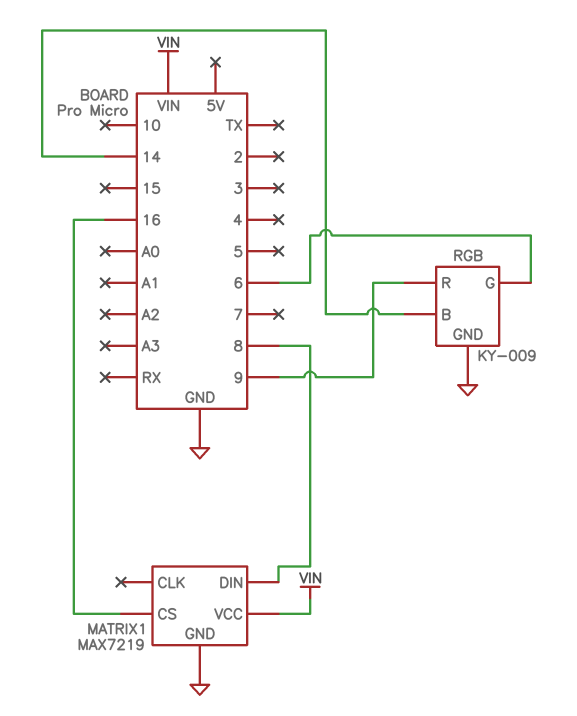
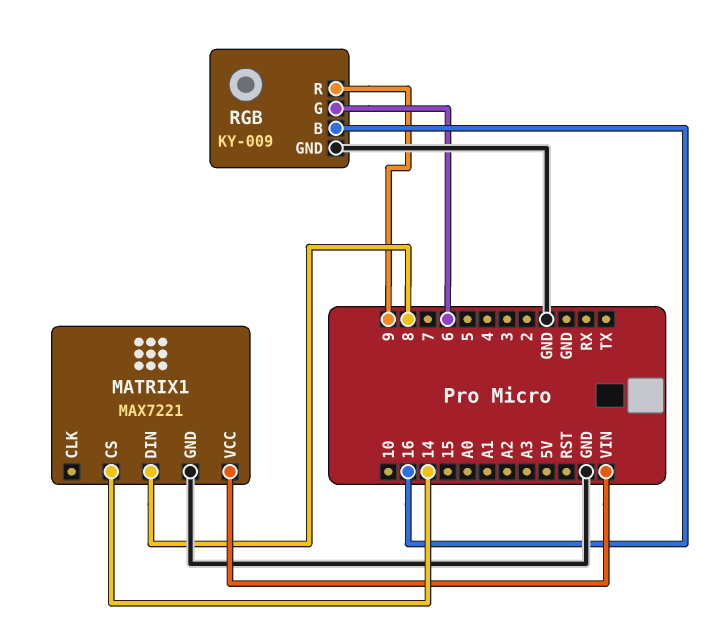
MATRIX1: MAX7219 -> MAX7221
MATRIX1 pin CS: 16 -> 14
RGB pin B: 14 -> 16

